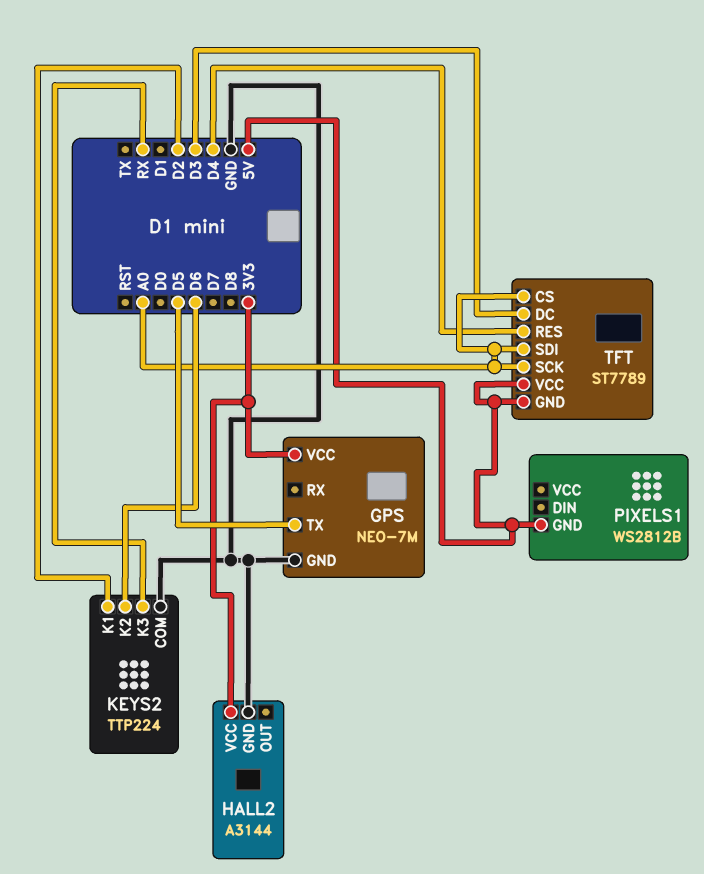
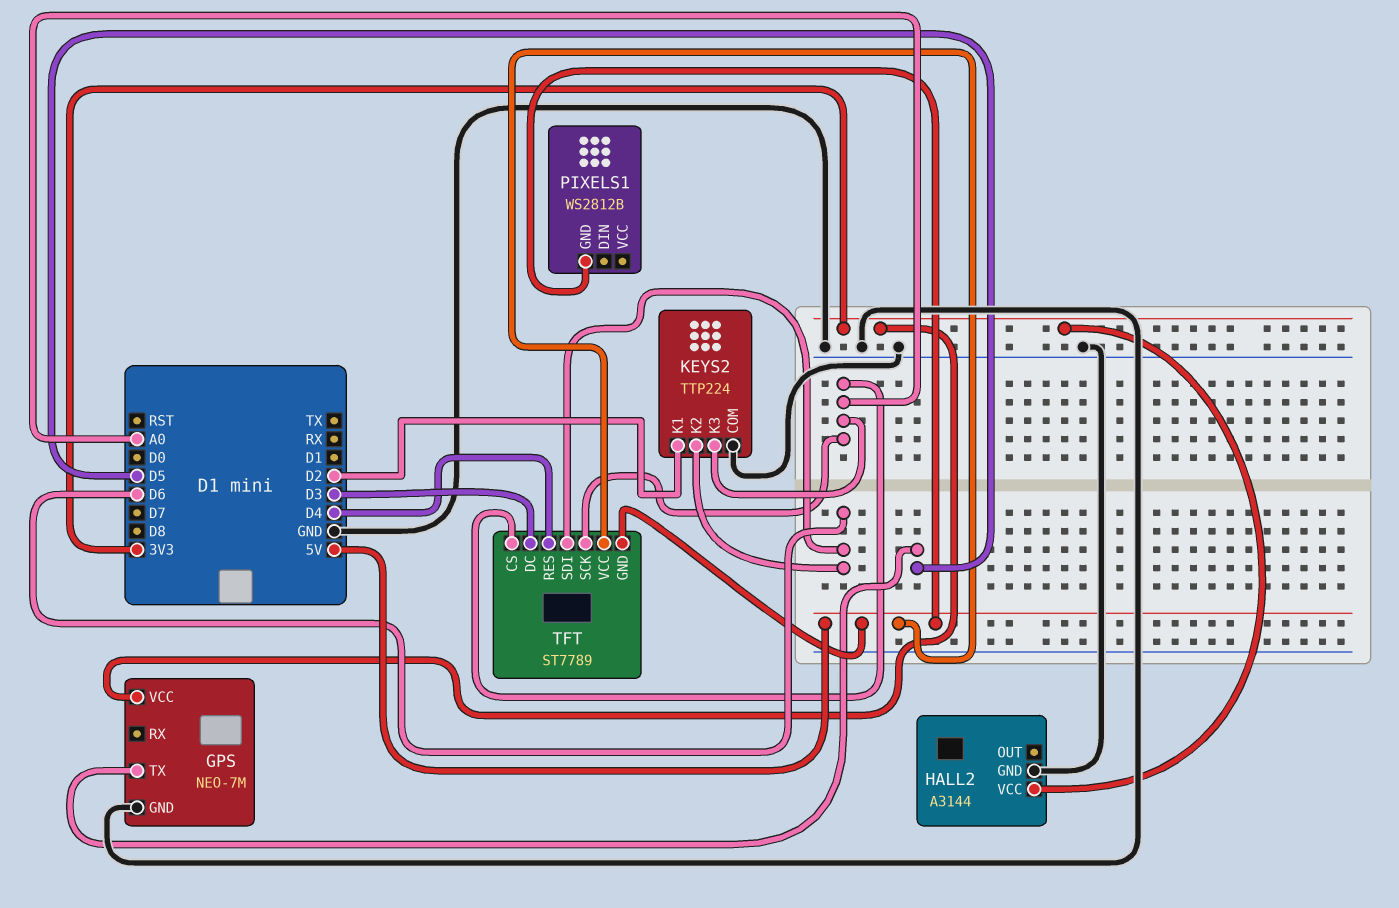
KEYS2 pin K3: RX -> A0
TFT pin SDI: A0 -> D6

